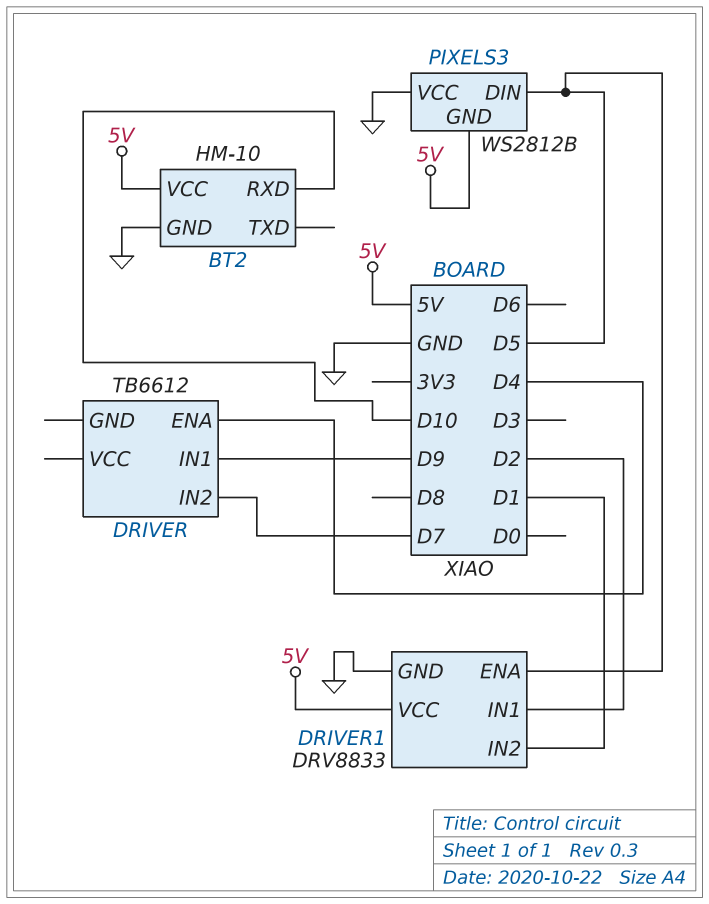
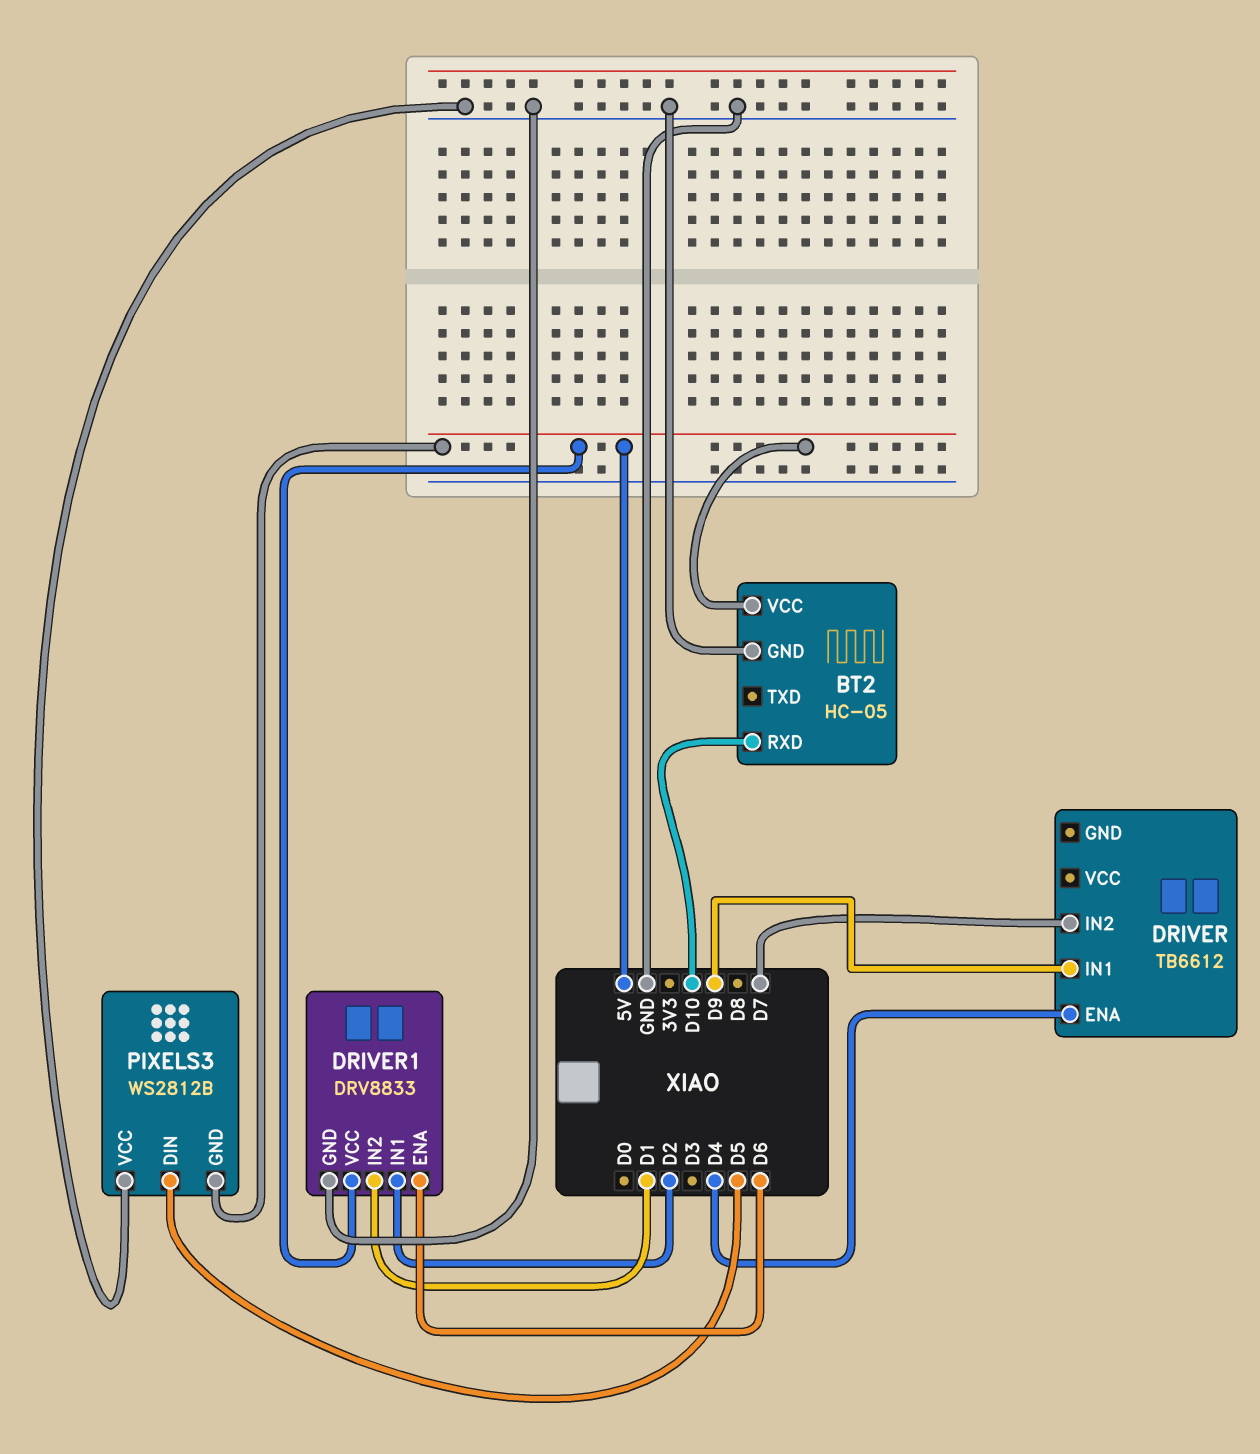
BT2: HM-10 -> HC-05
DRIVER1 pin ENA: D5 -> D6

